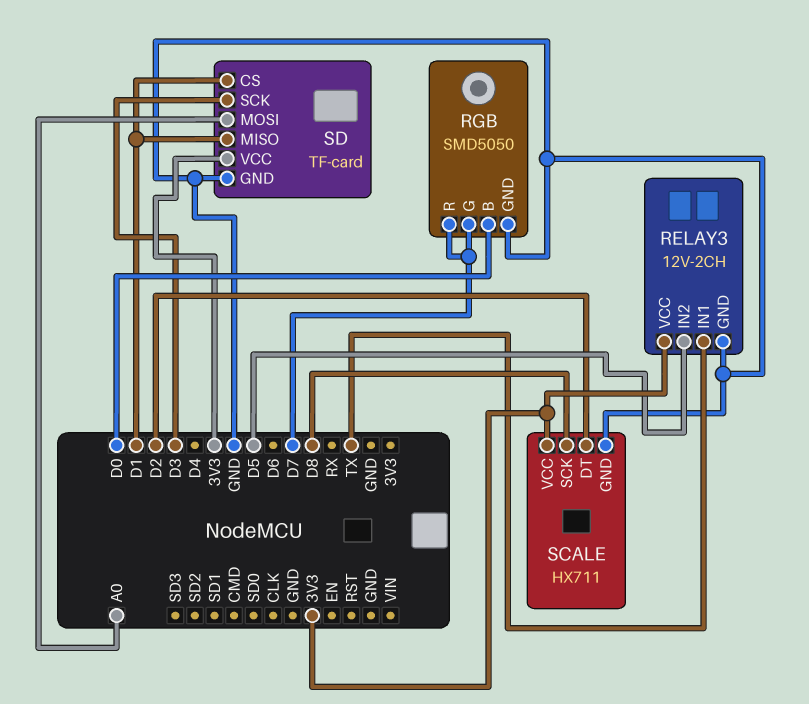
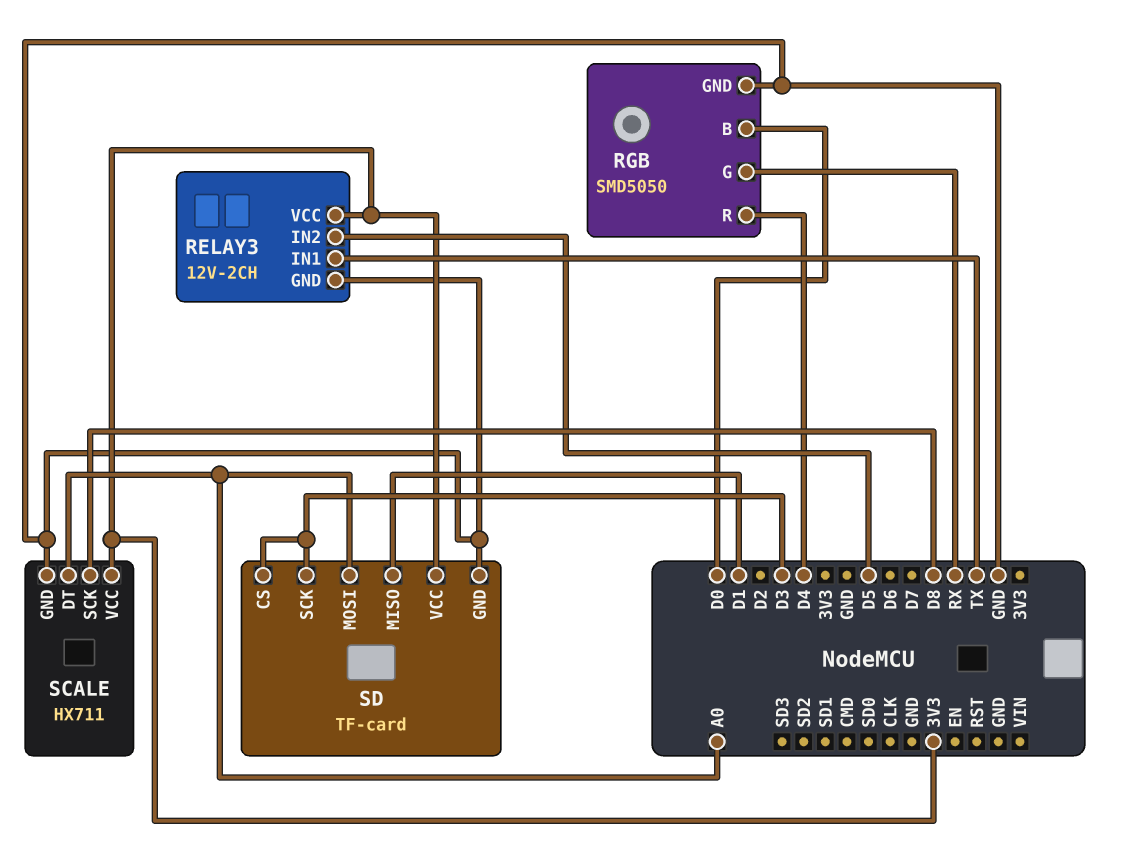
RGB pin G: D7 -> RX
RGB pin R: D7 -> D4
SCALE pin DT: D2 -> A0
SD pin CS: D1 -> D3

